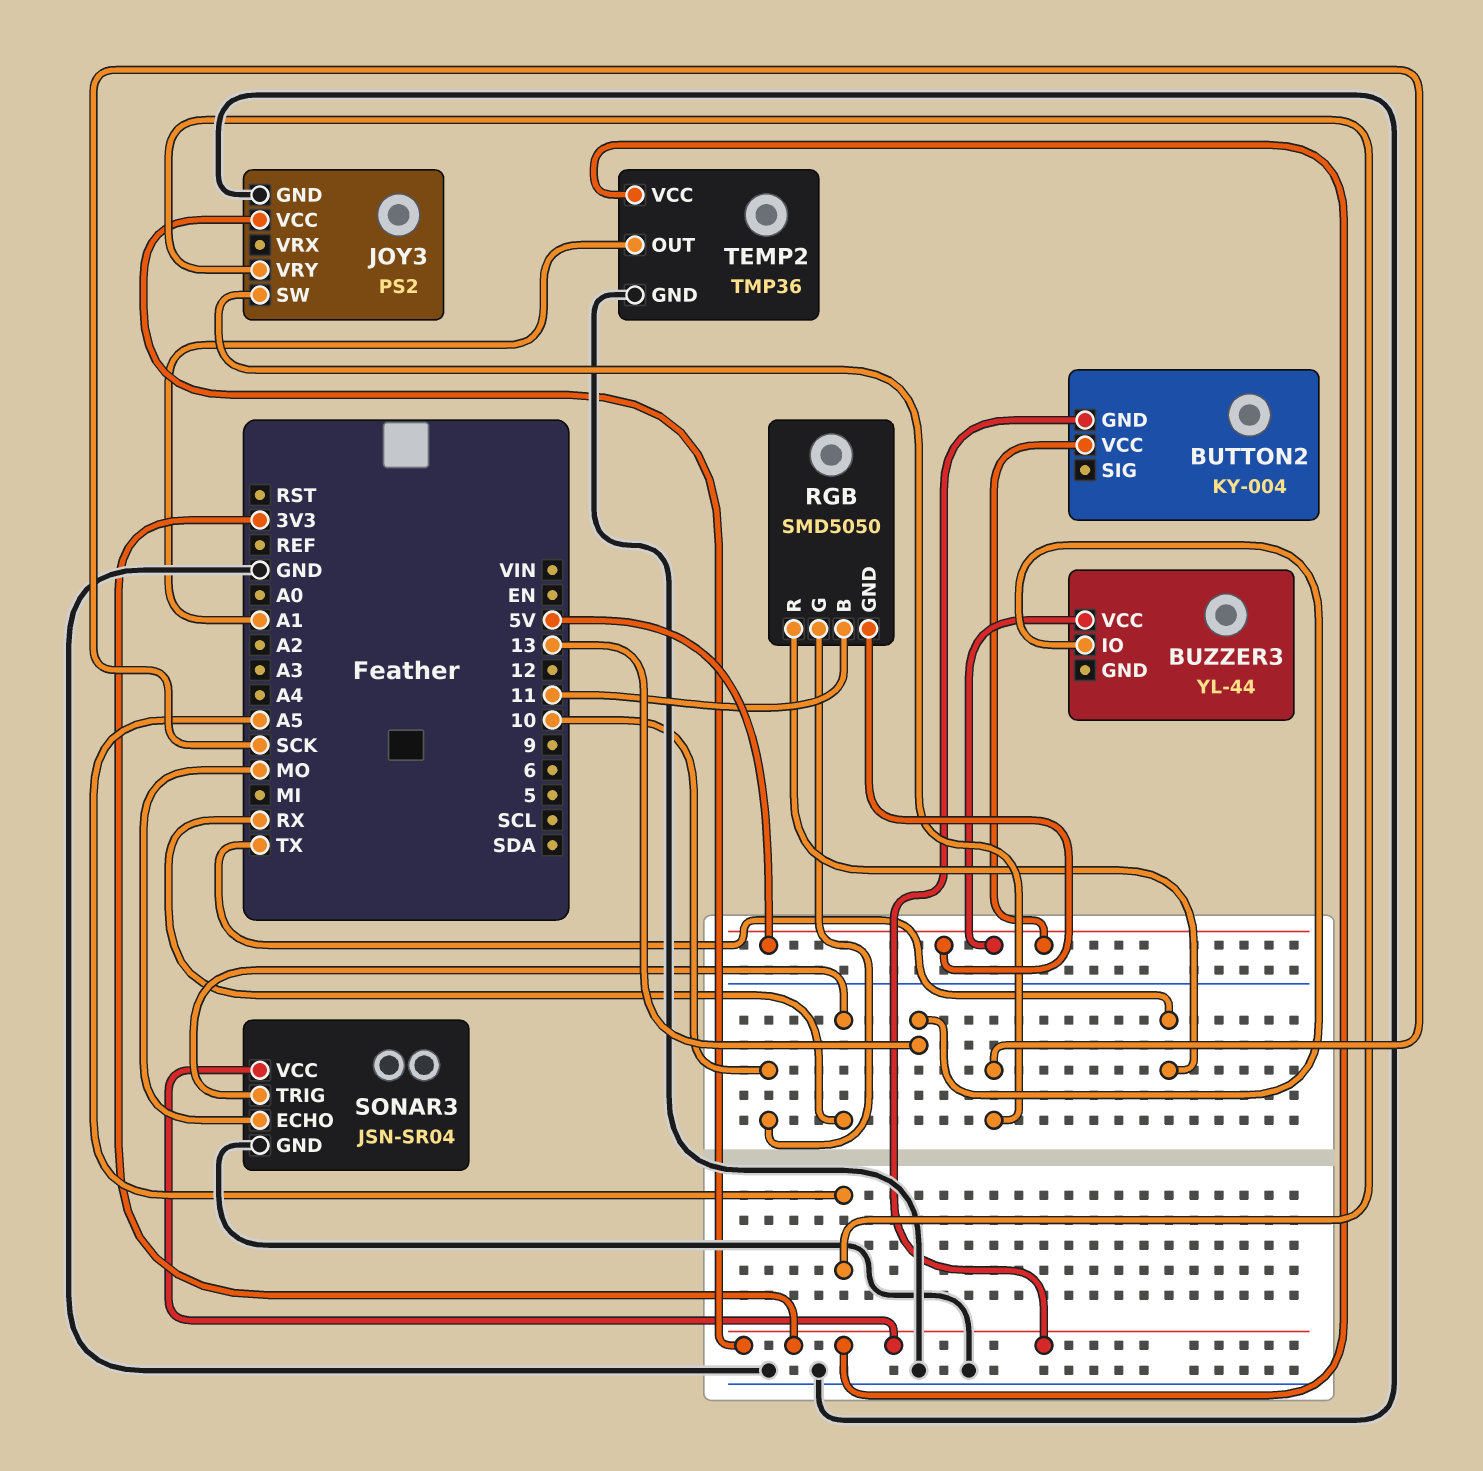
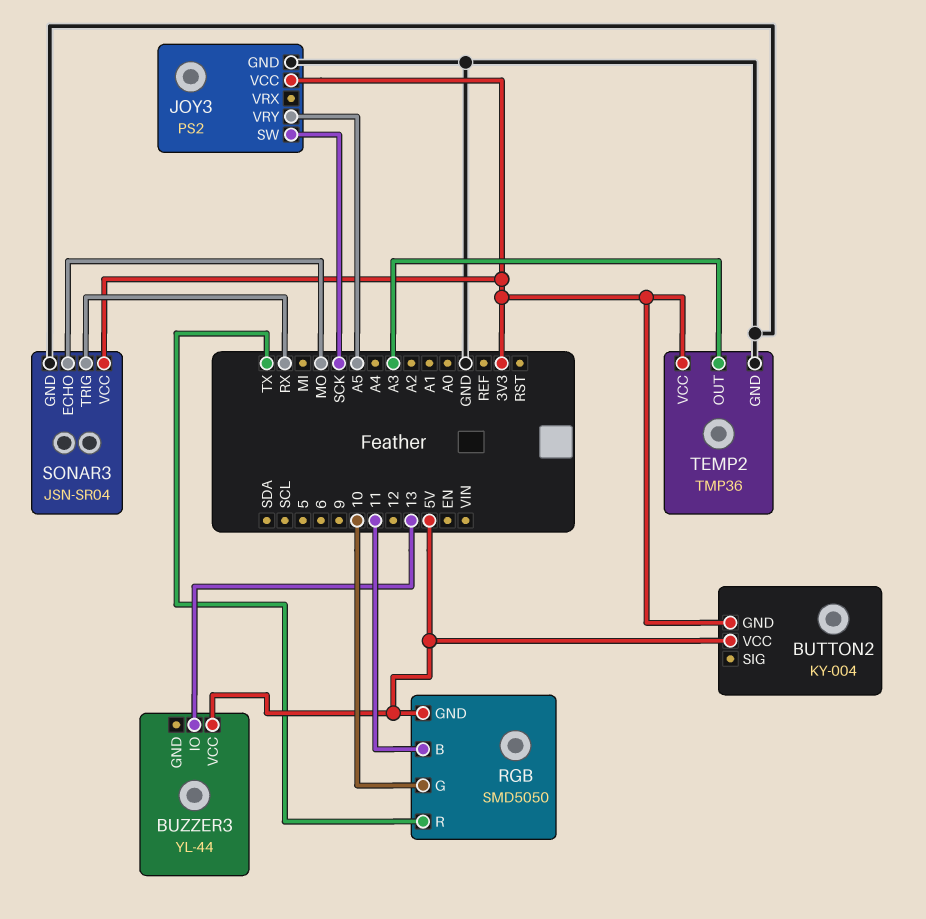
TEMP2 pin OUT: A1 -> A3

